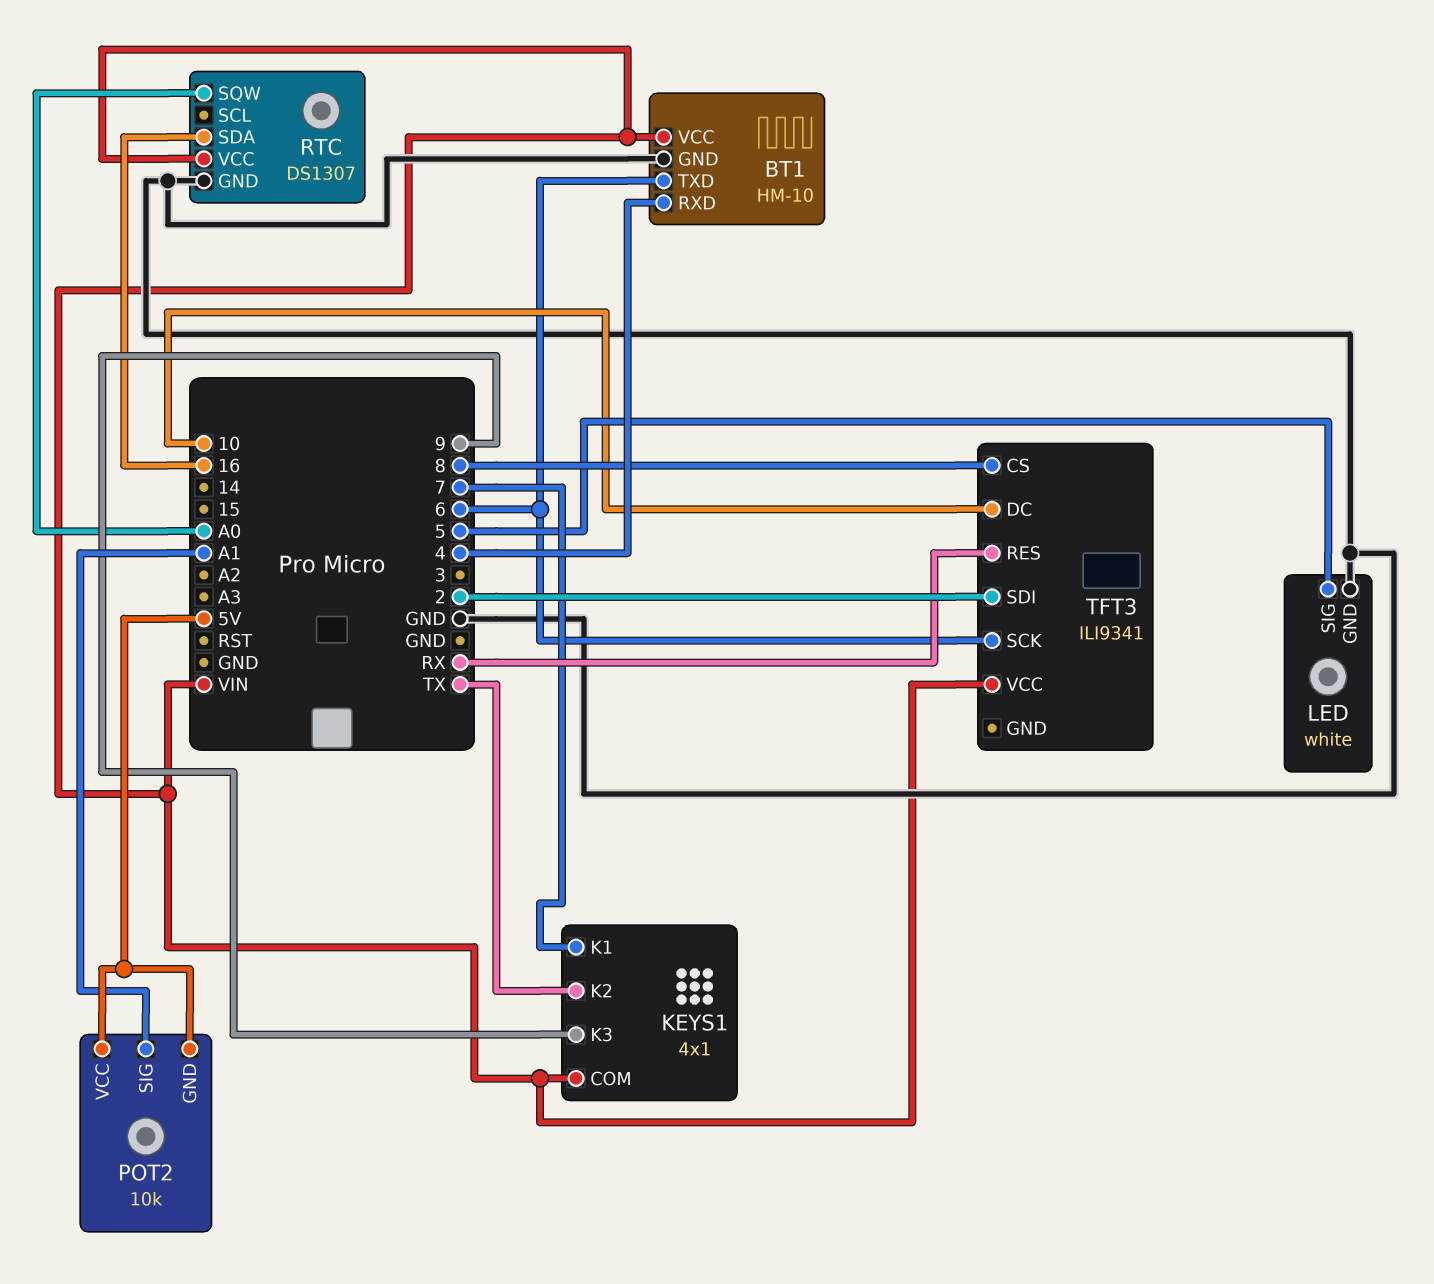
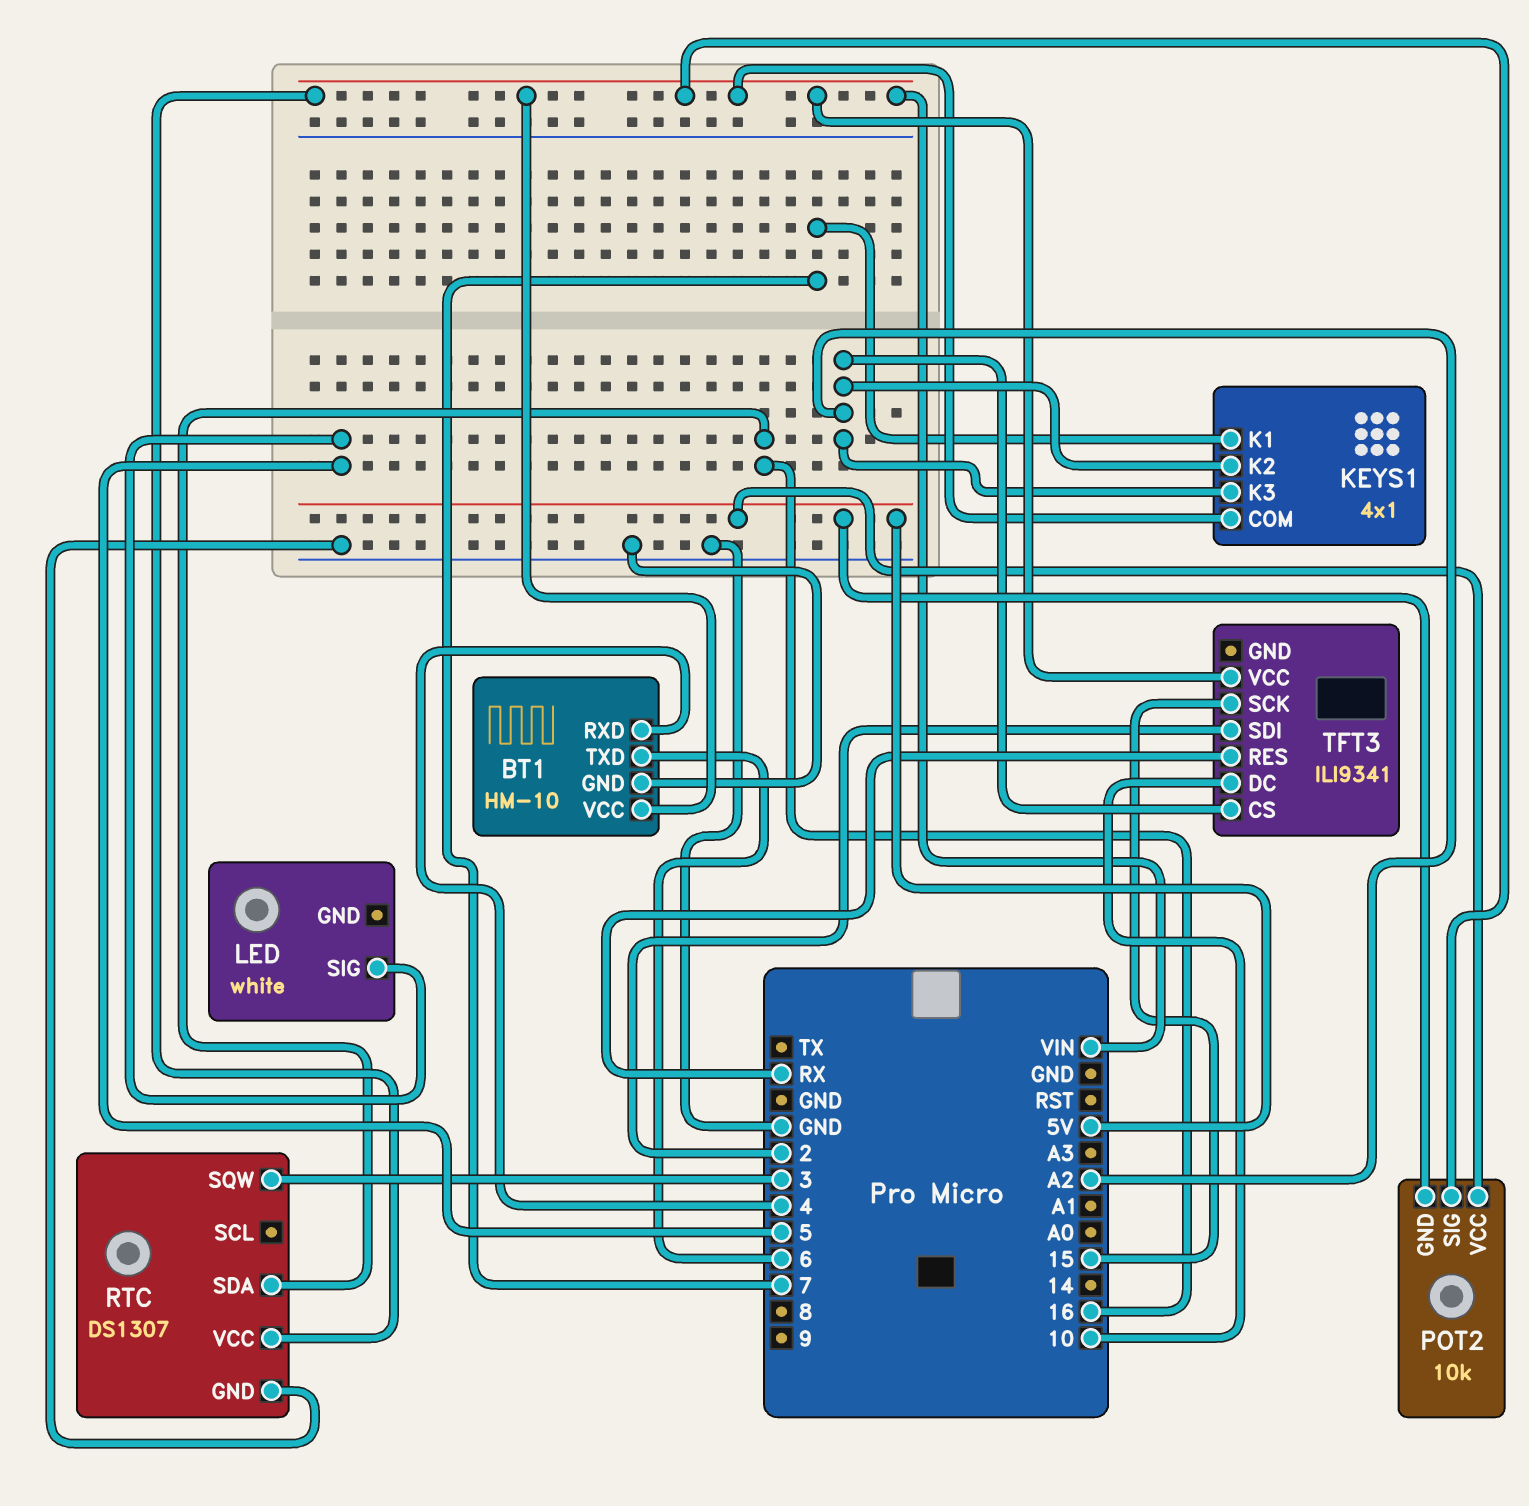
KEYS1 pin K2: TX -> A2
KEYS1 pin K3: 9 -> A2
LED pin GND: GND -> none
POT2 pin SIG: A1 -> VIN
RTC pin SQW: A0 -> 3
TFT3 pin CS: 8 -> A2
TFT3 pin SCK: 6 -> 15

